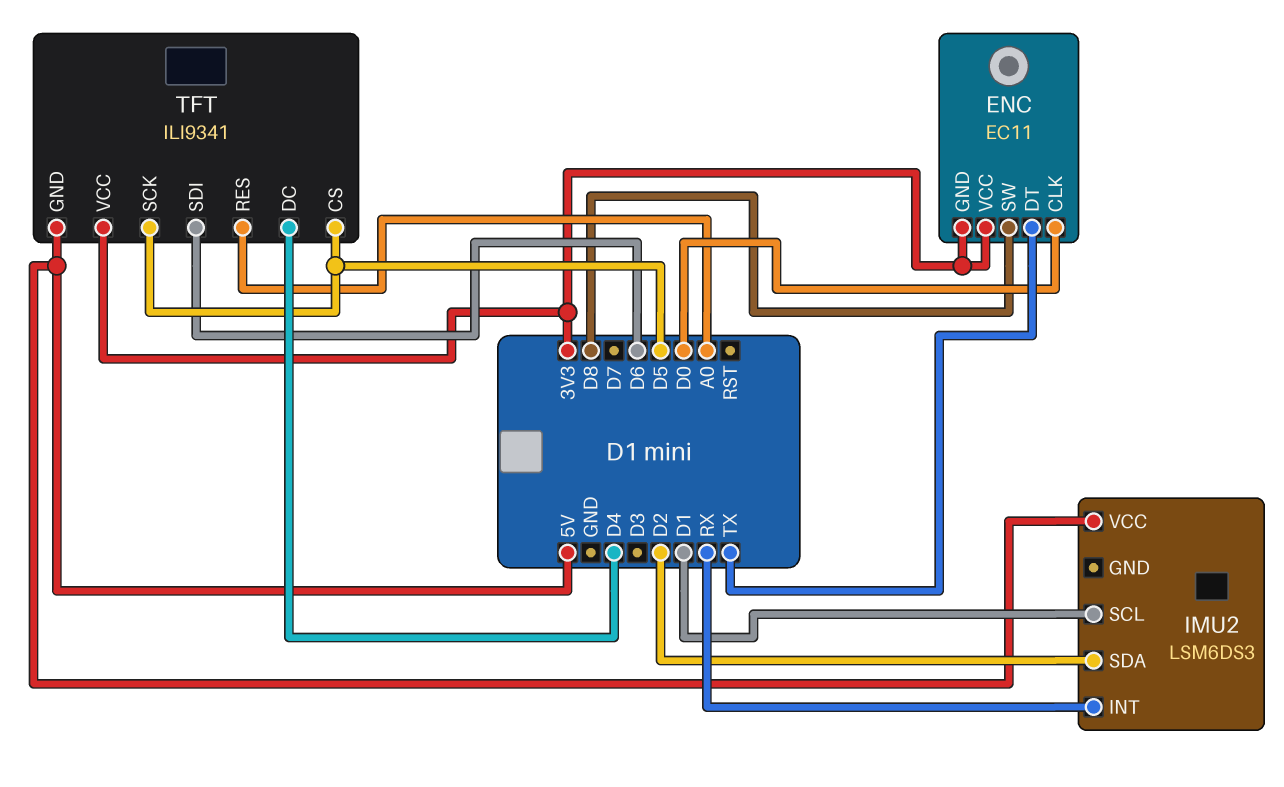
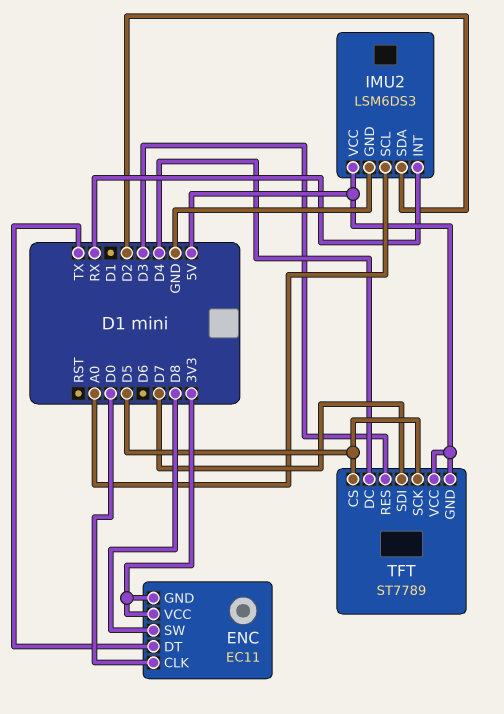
IMU2 pin GND: none -> GND
IMU2 pin SCL: D1 -> A0
TFT: ILI9341 -> ST7789
TFT pin RES: A0 -> D3
TFT pin SDI: D6 -> D7
TFT pin VCC: 3V3 -> 5V

